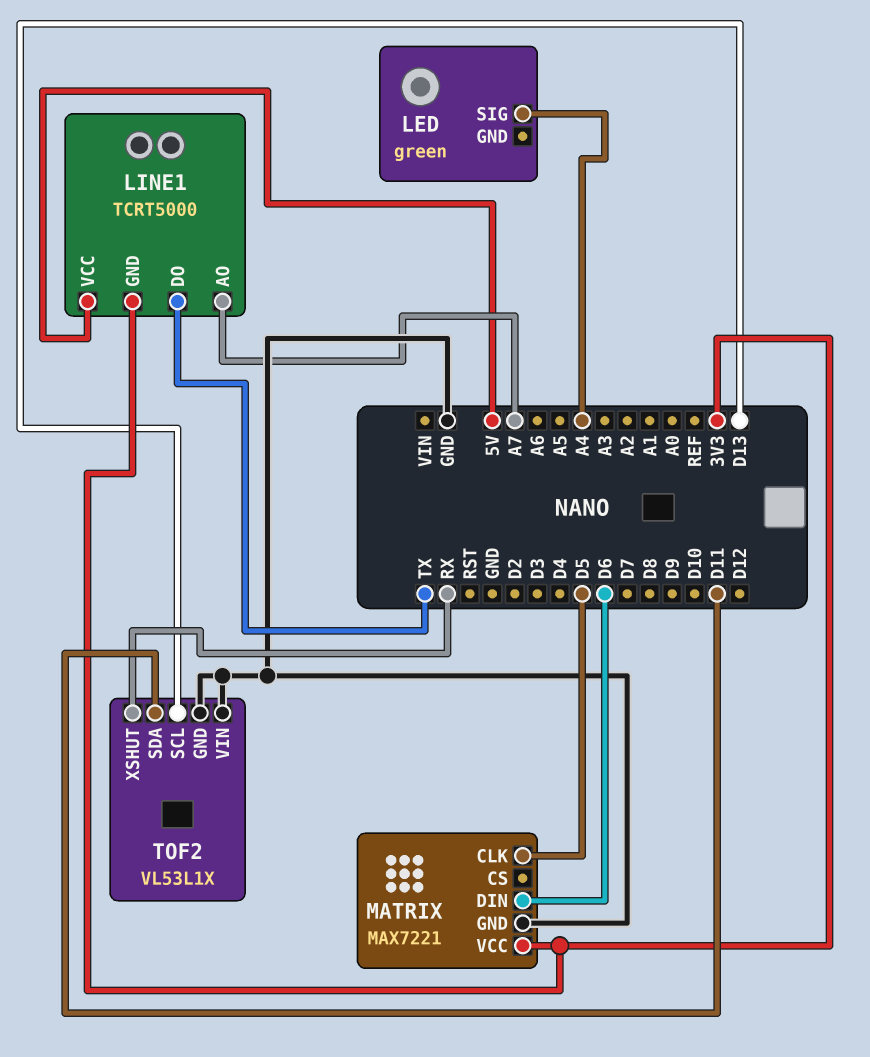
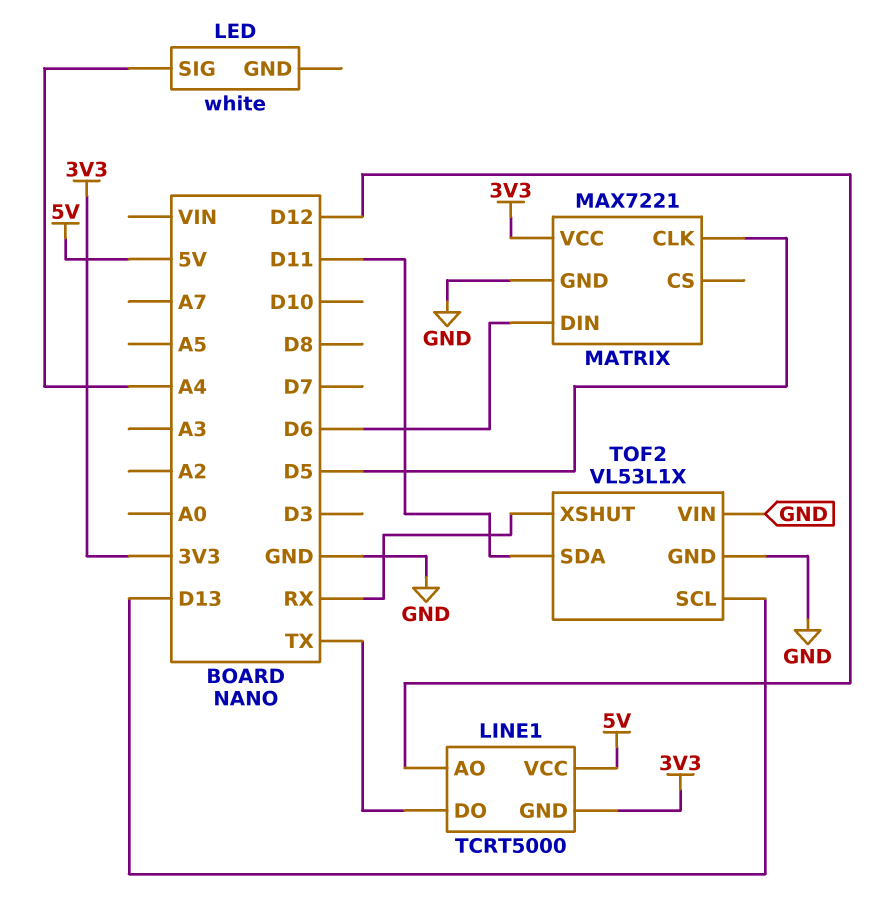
LED: green -> white
LINE1 pin AO: A7 -> D12

